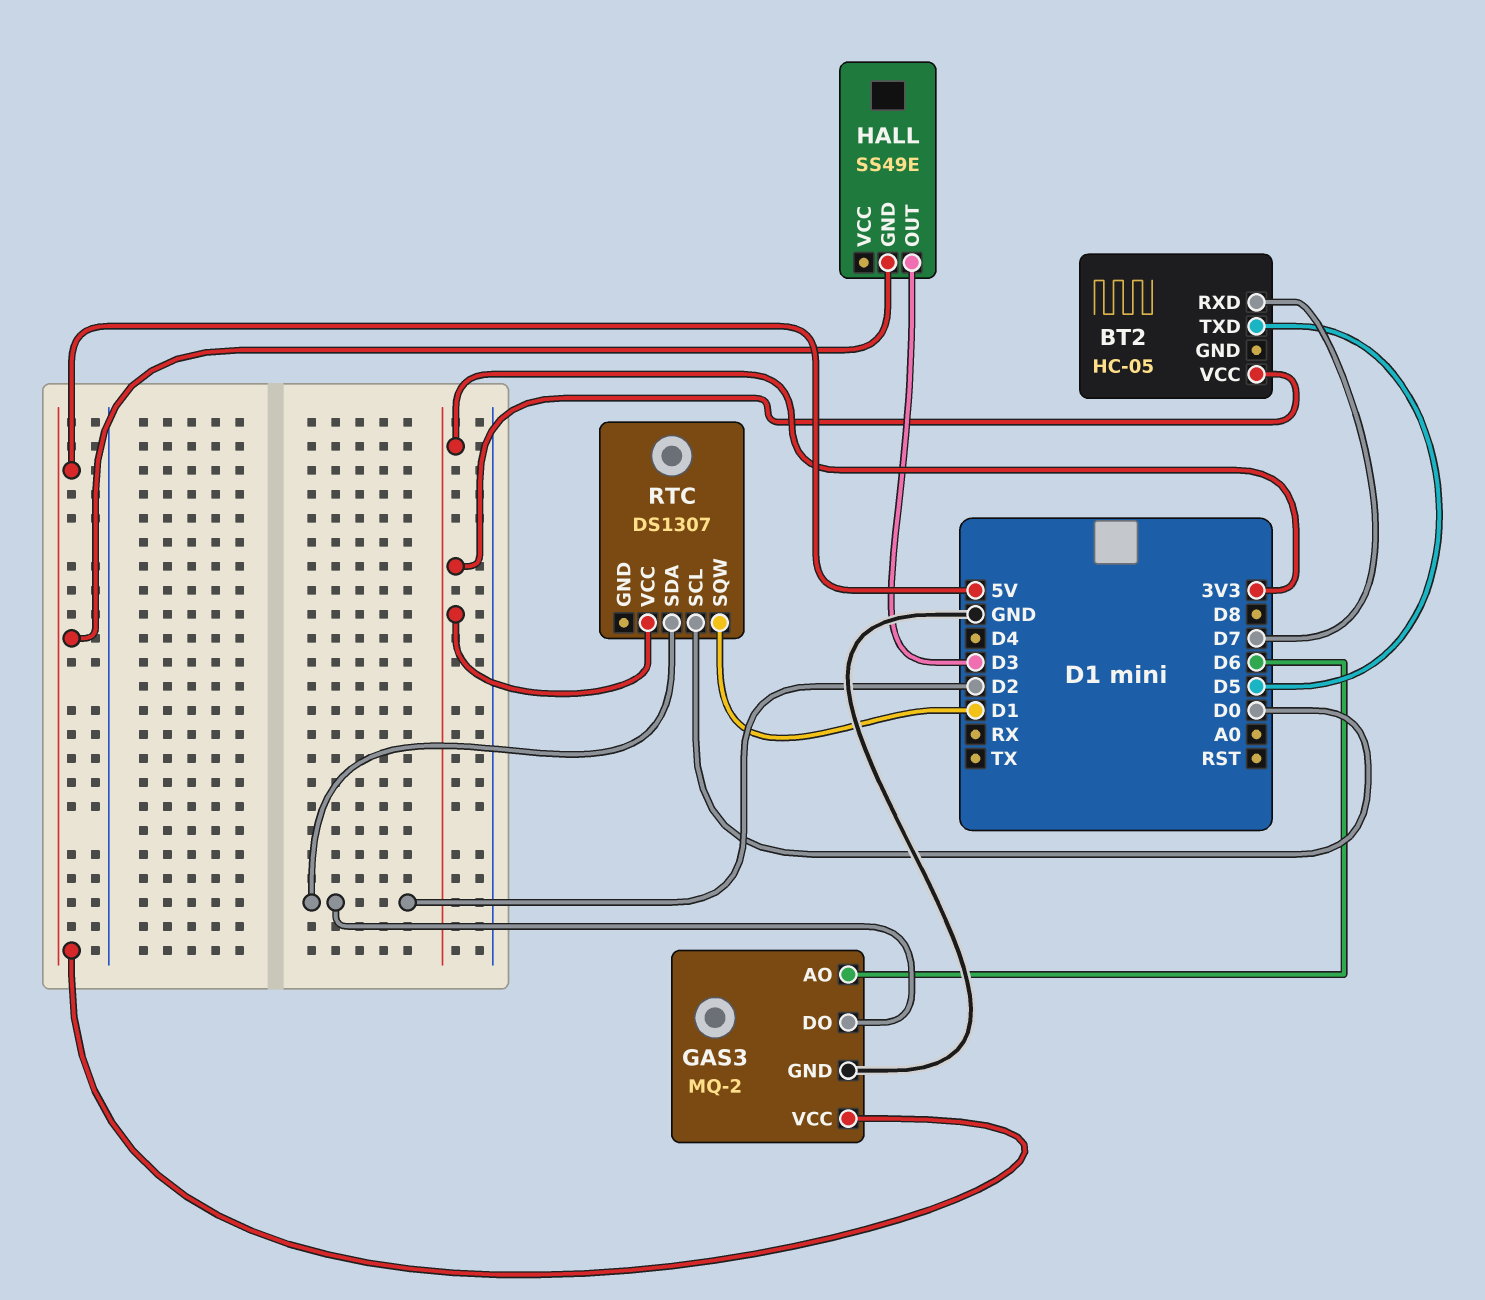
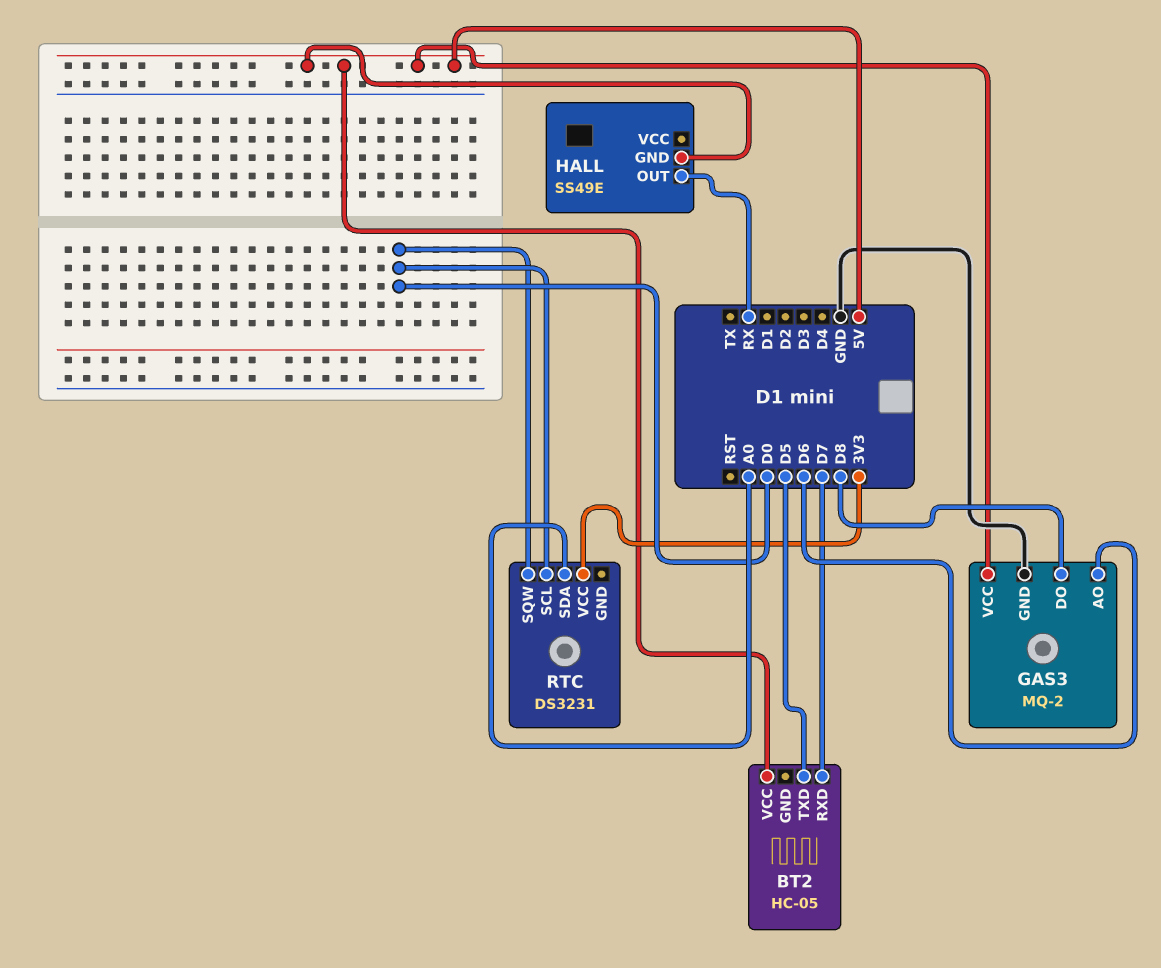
BT2 pin VCC: 3V3 -> 5V
GAS3 pin DO: D2 -> D8
HALL pin OUT: D3 -> RX
RTC: DS1307 -> DS3231
RTC pin SDA: D2 -> A0
RTC pin SQW: D1 -> D0

